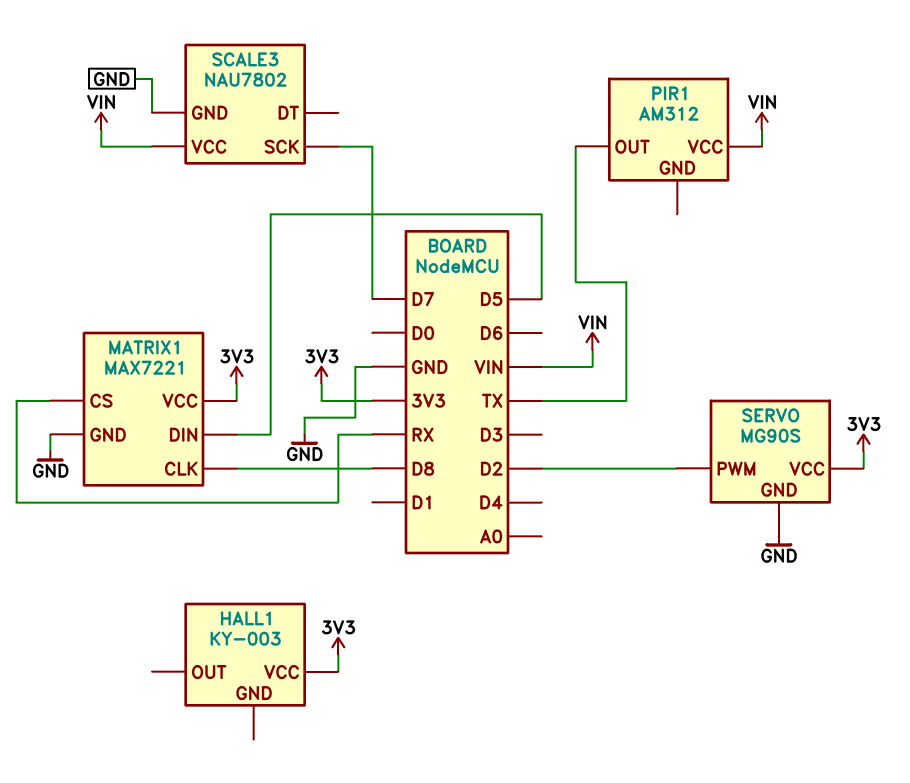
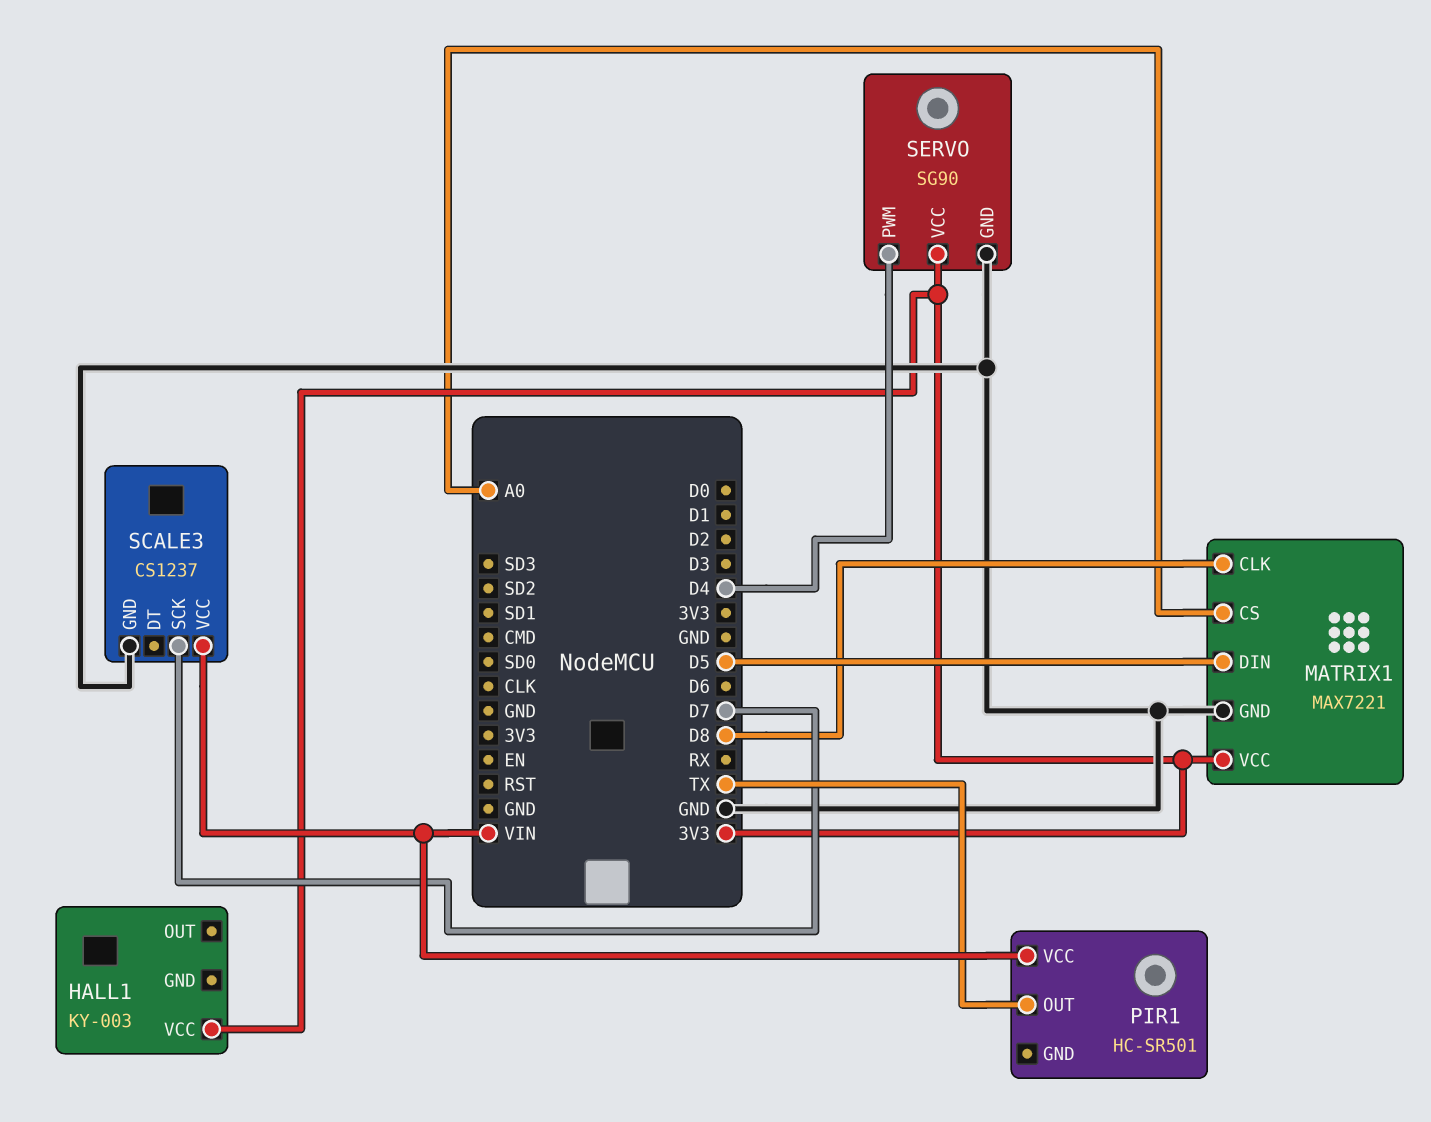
MATRIX1 pin CS: RX -> A0
PIR1: AM312 -> HC-SR501
SCALE3: NAU7802 -> CS1237
SERVO: MG90S -> SG90
SERVO pin PWM: D2 -> D4

